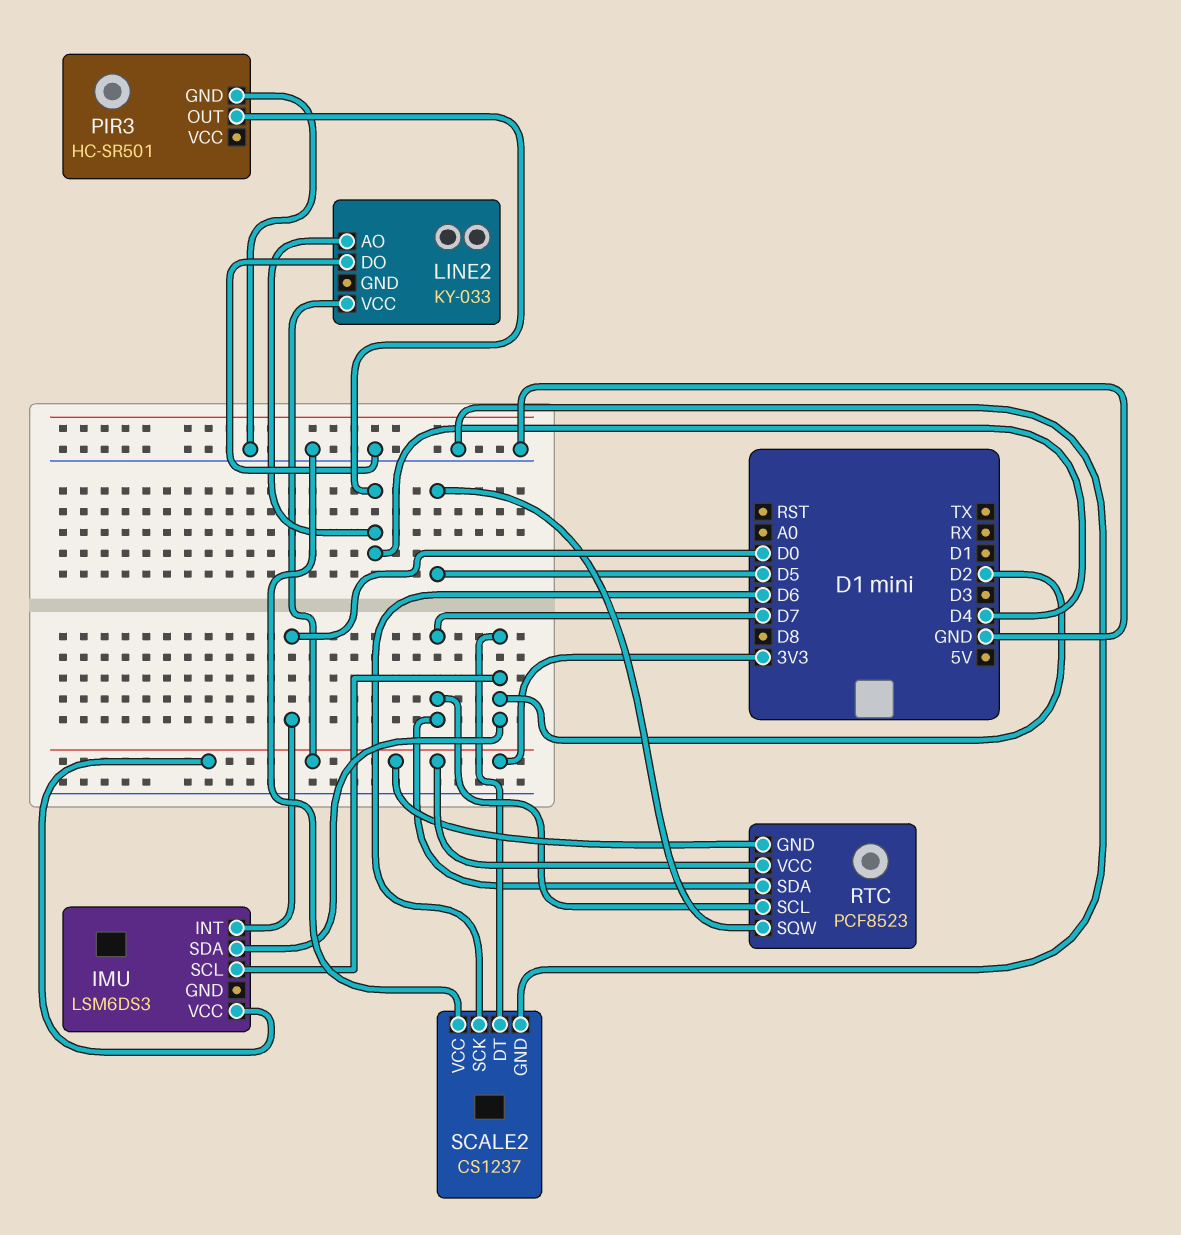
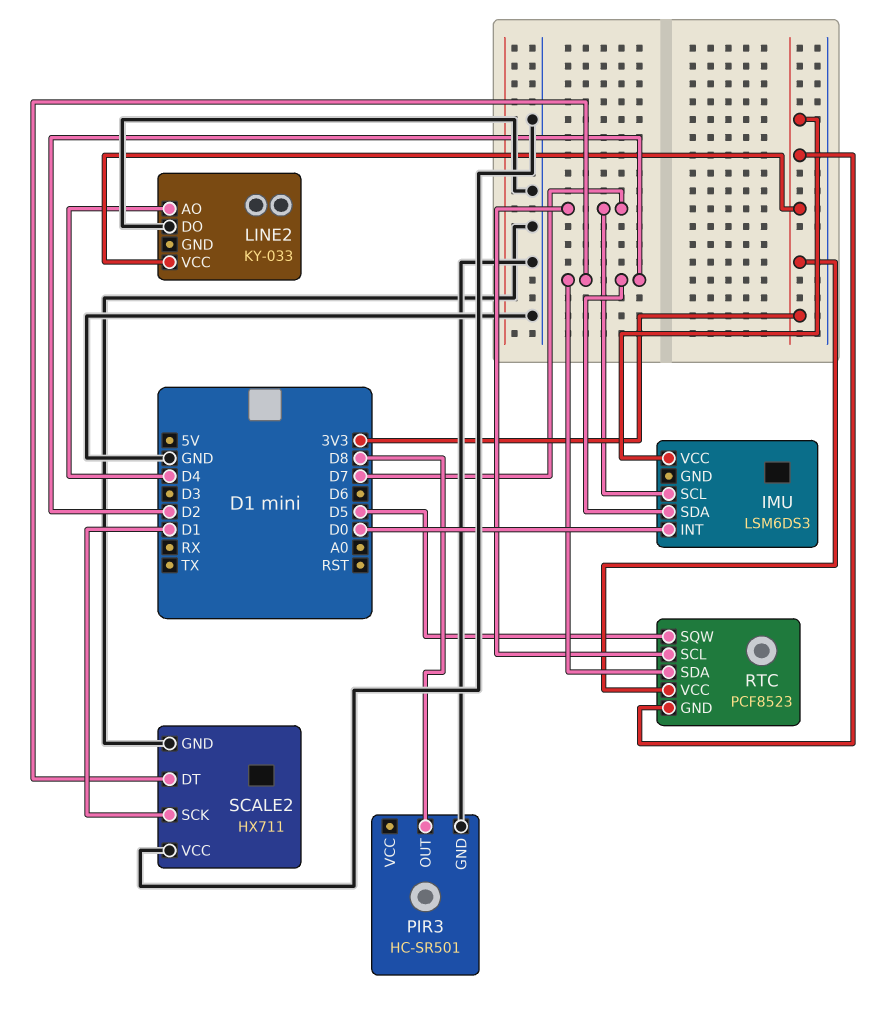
IMU pin SCL: D2 -> D7
PIR3 pin OUT: D4 -> D8
RTC pin SDA: D7 -> D2
SCALE2: CS1237 -> HX711
SCALE2 pin SCK: D6 -> D1

